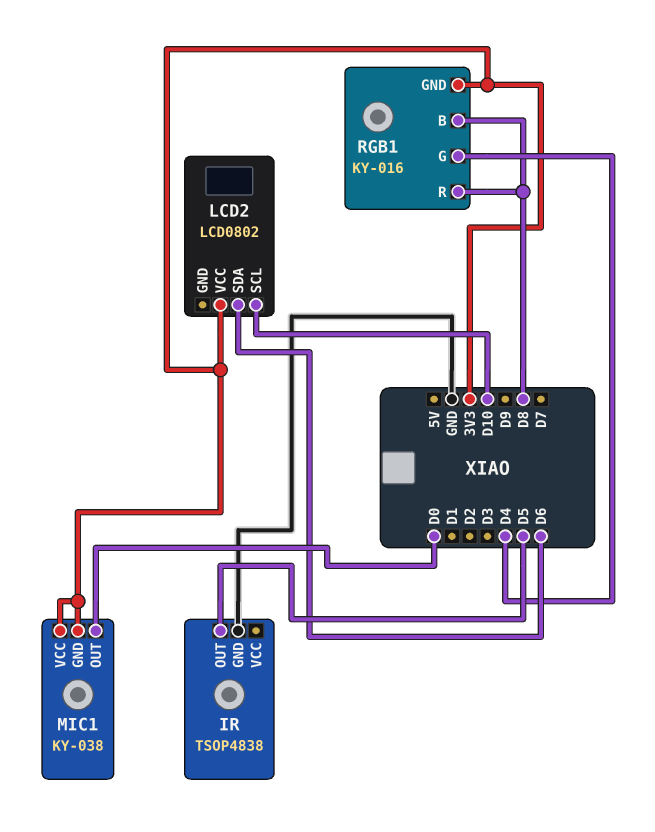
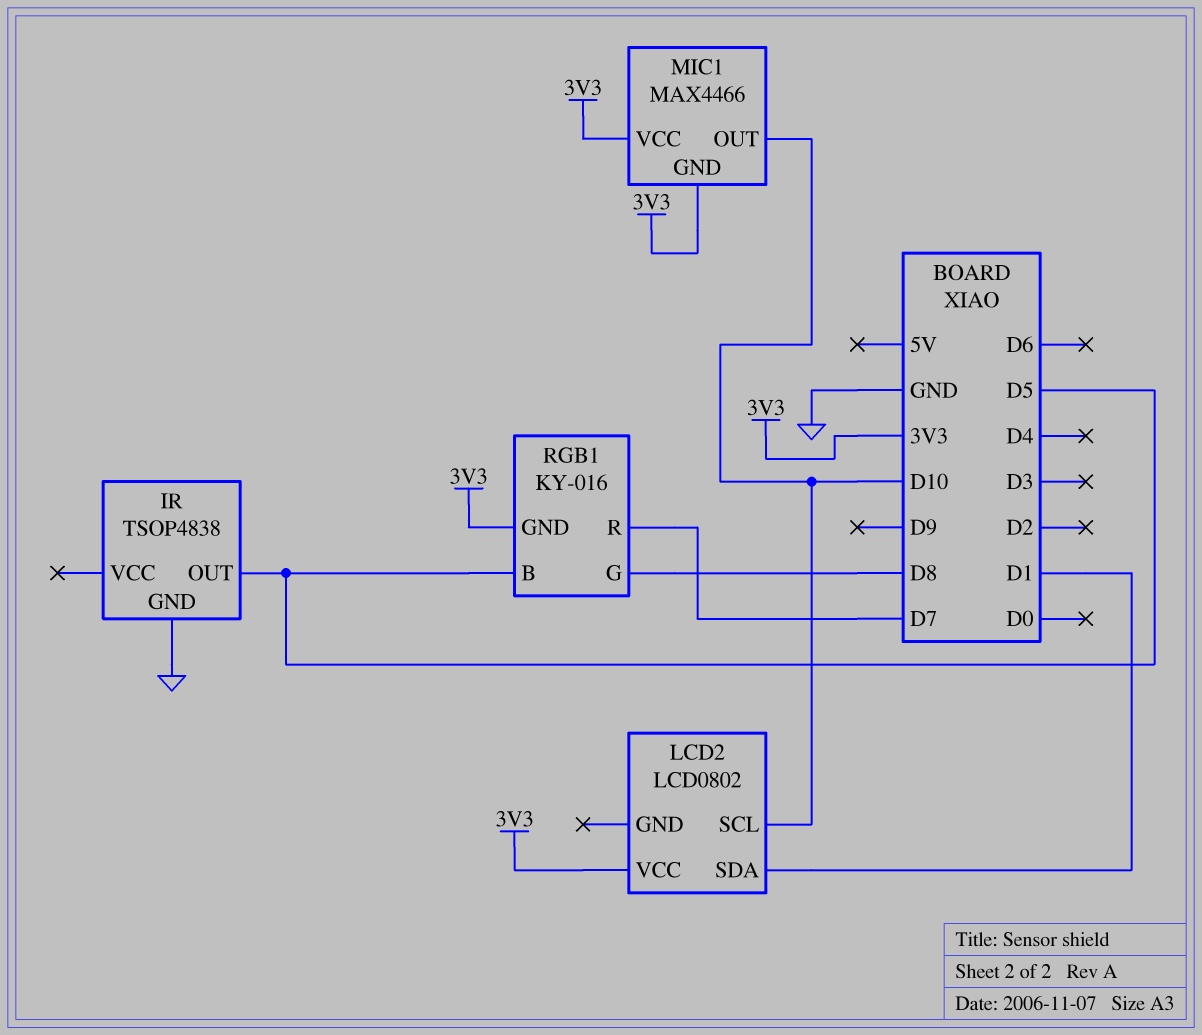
LCD2 pin SDA: D6 -> D1
MIC1: KY-038 -> MAX4466
MIC1 pin OUT: D0 -> D10
RGB1 pin B: D8 -> D5
RGB1 pin G: D4 -> D8
RGB1 pin R: D8 -> D7

